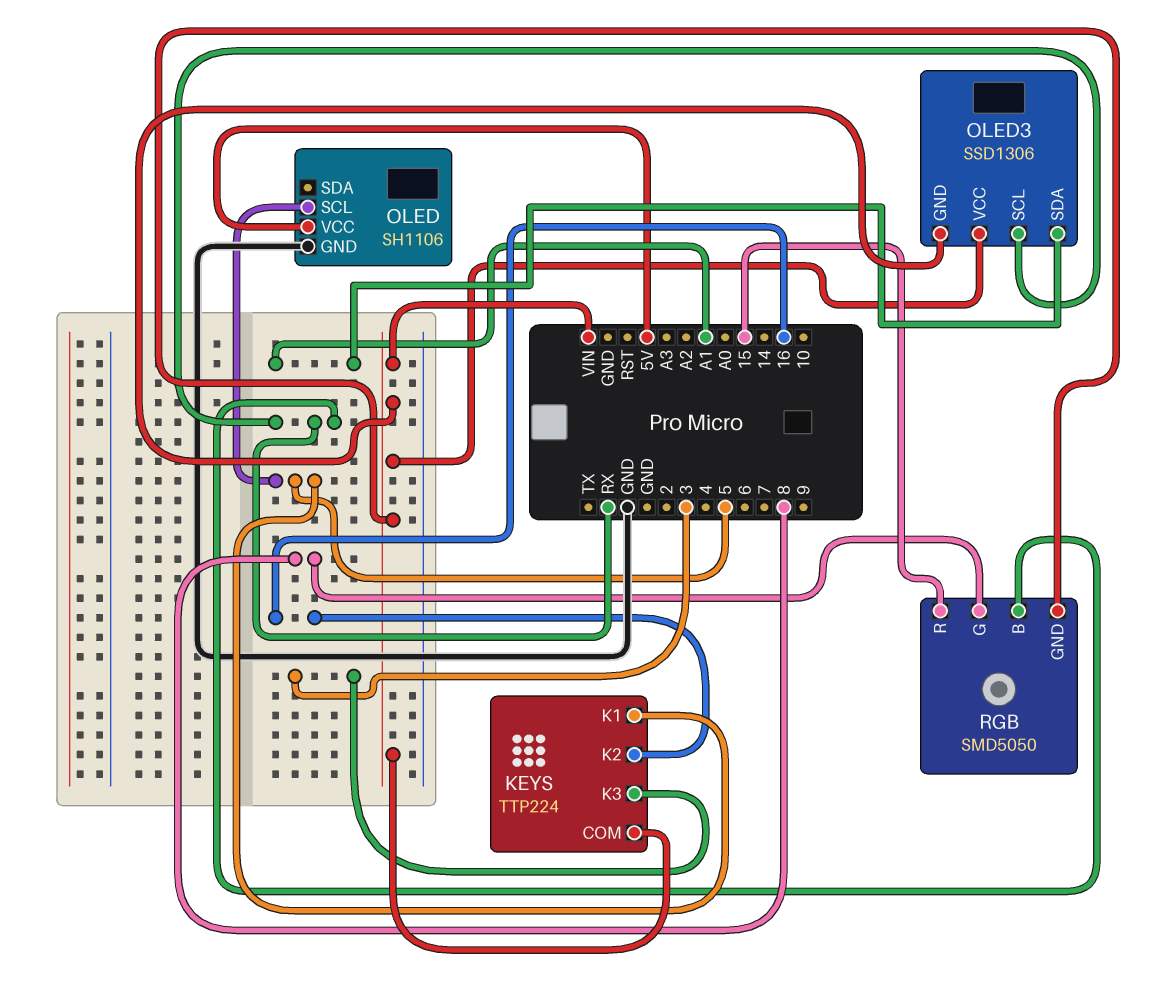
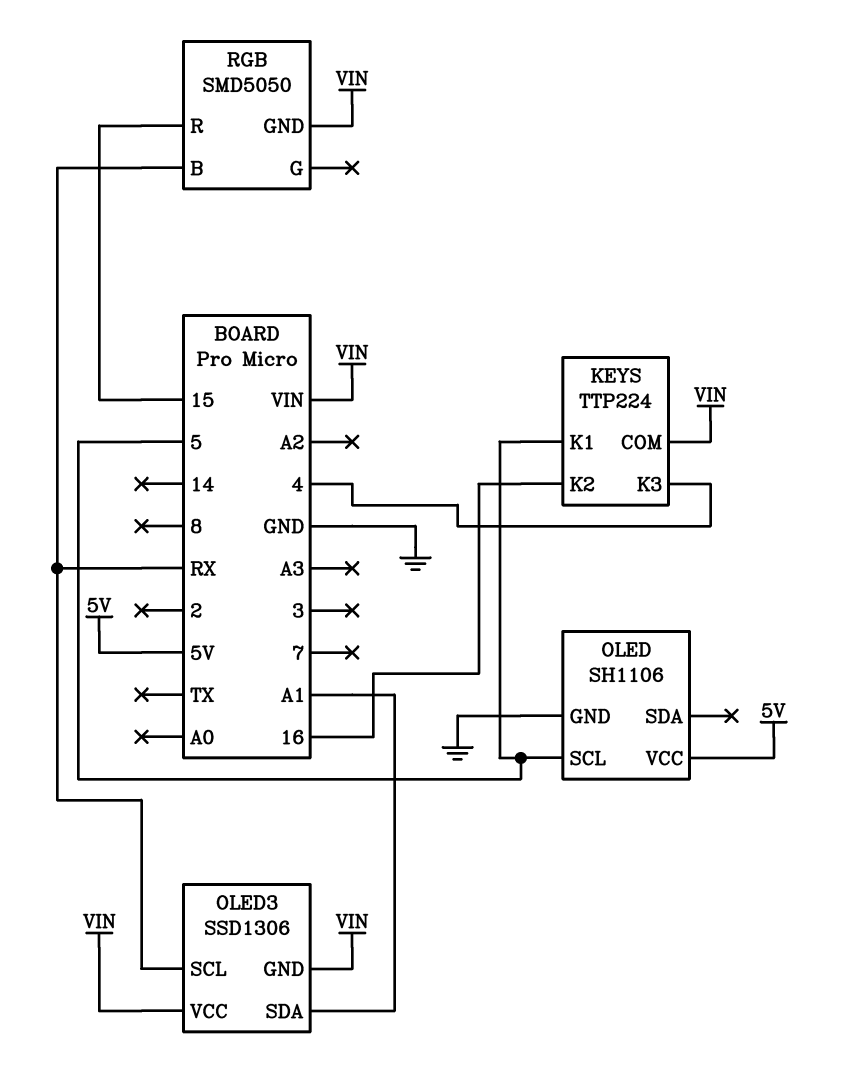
KEYS pin K3: 3 -> 4
RGB pin G: 8 -> none

